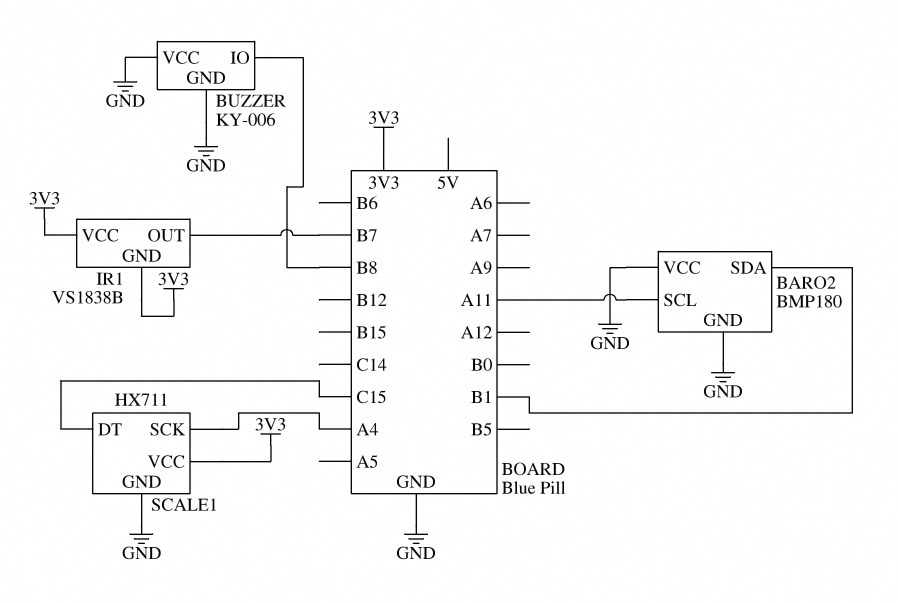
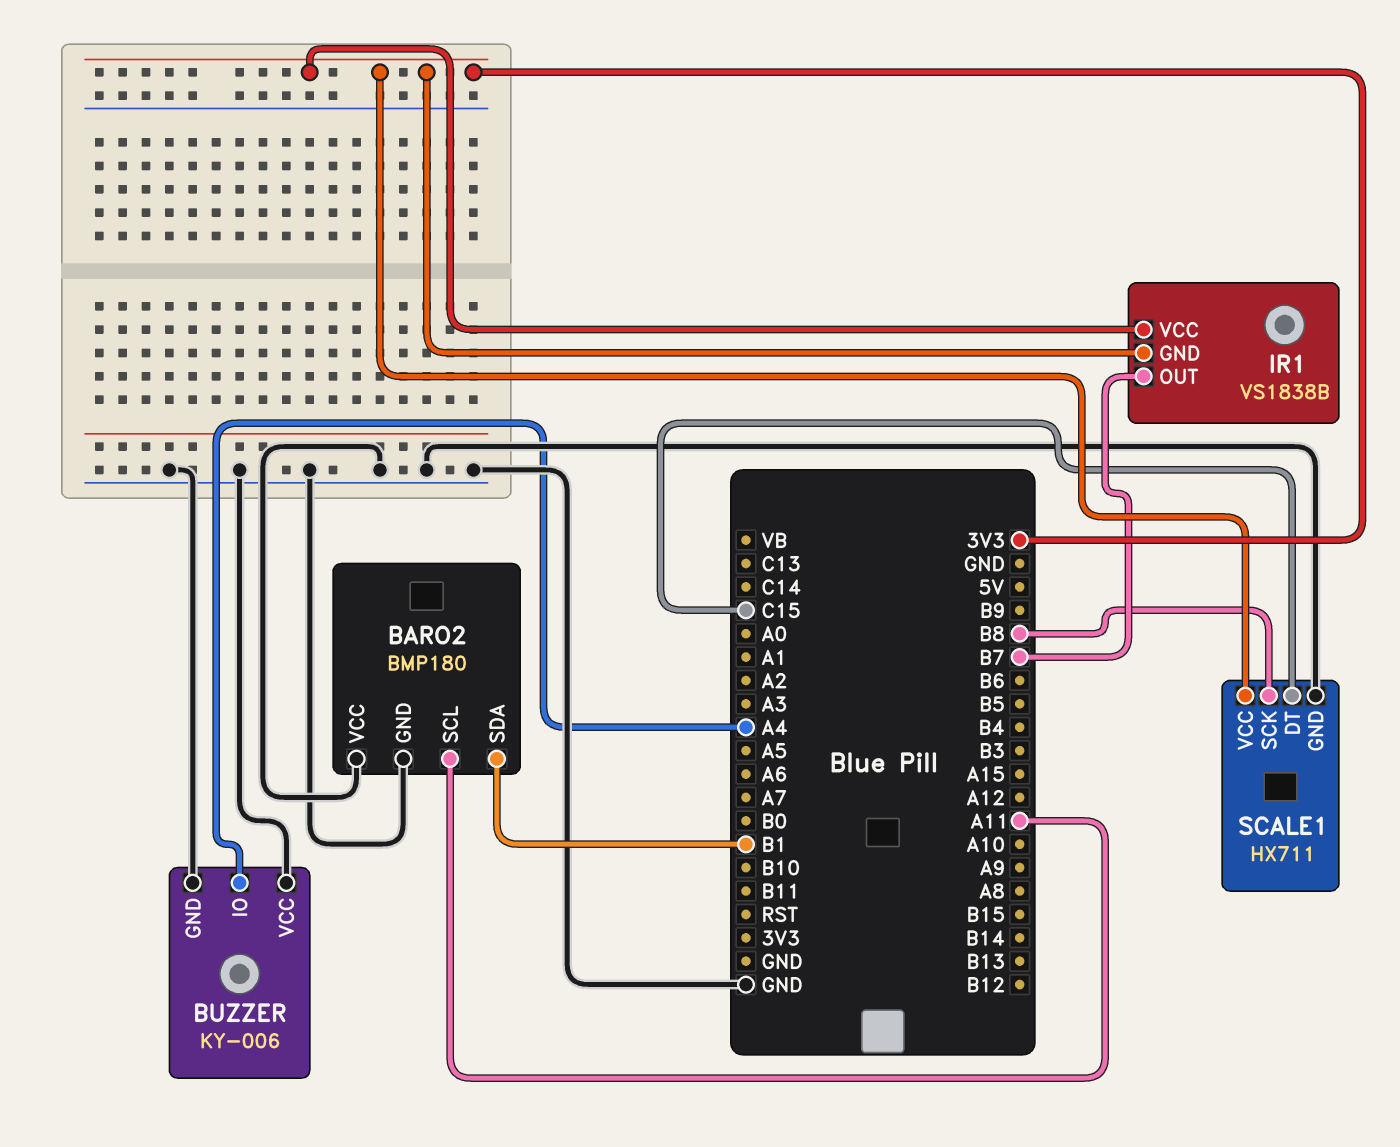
BUZZER pin IO: B8 -> A4
SCALE1 pin SCK: A4 -> B8

